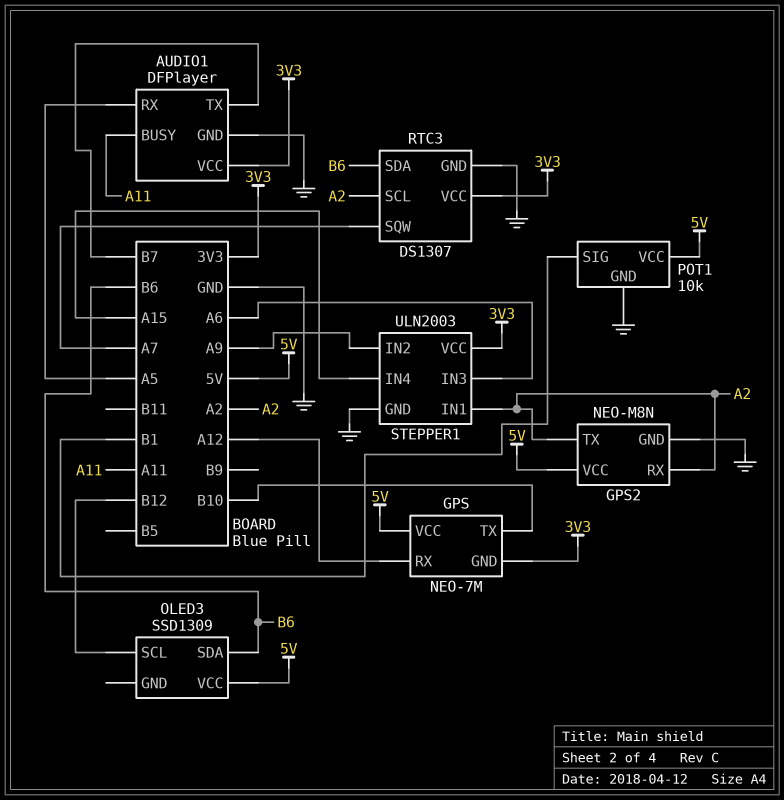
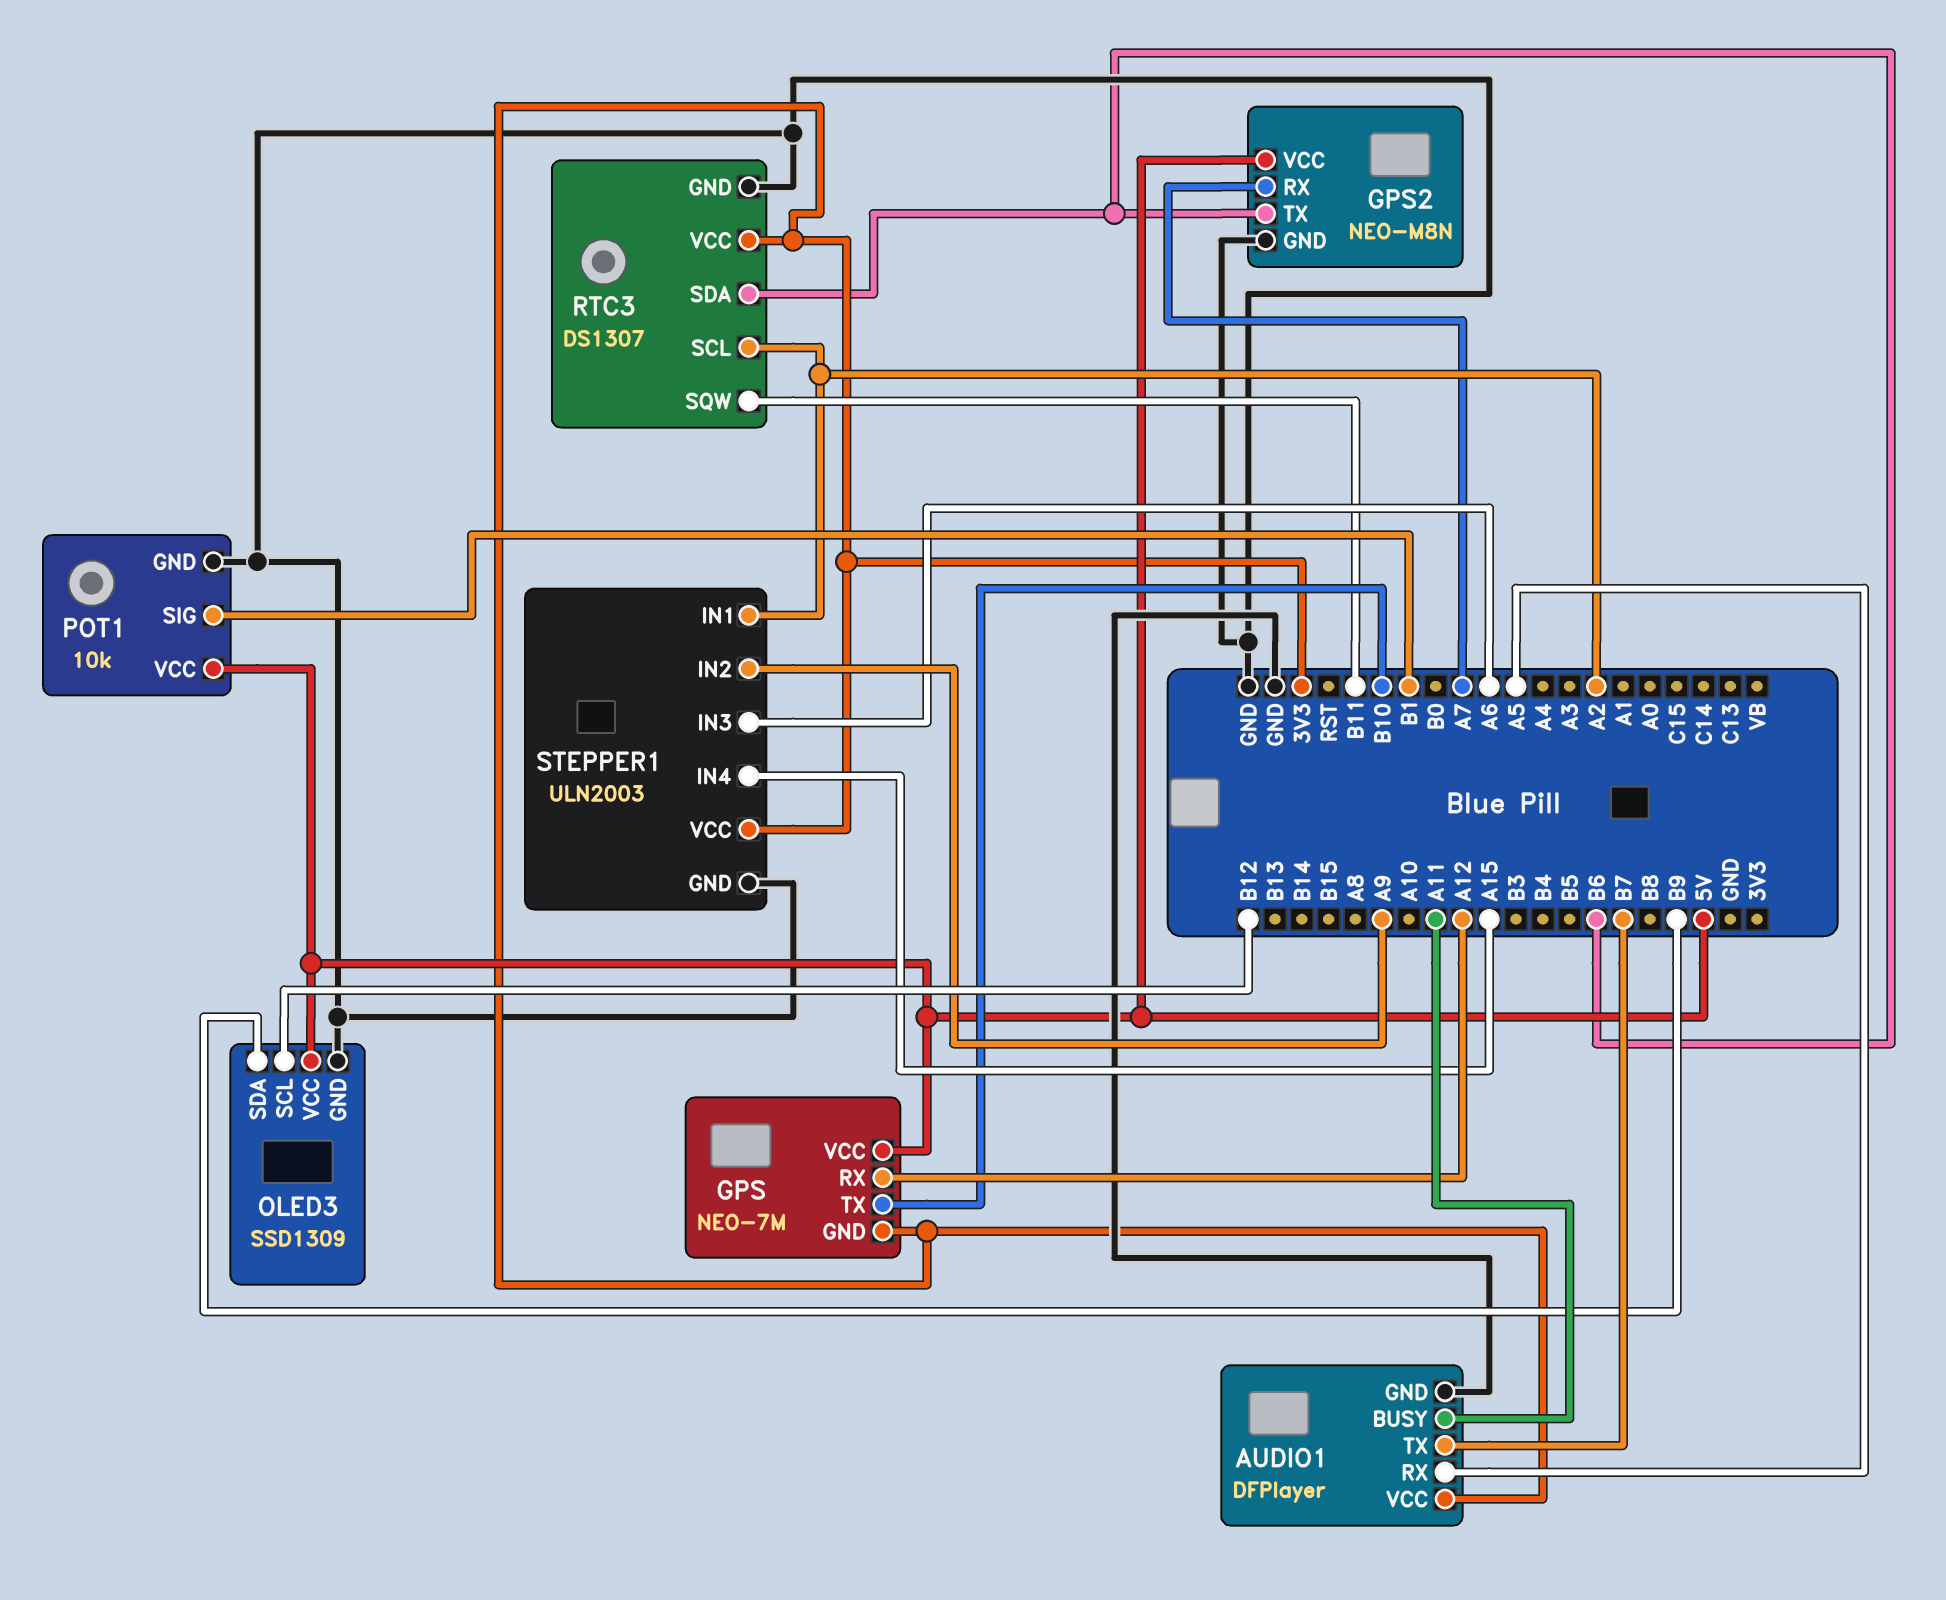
GPS2 pin RX: A2 -> A7
GPS2 pin TX: A2 -> B6
OLED3 pin GND: none -> GND
OLED3 pin SDA: B6 -> B9
RTC3 pin SQW: A7 -> B11

